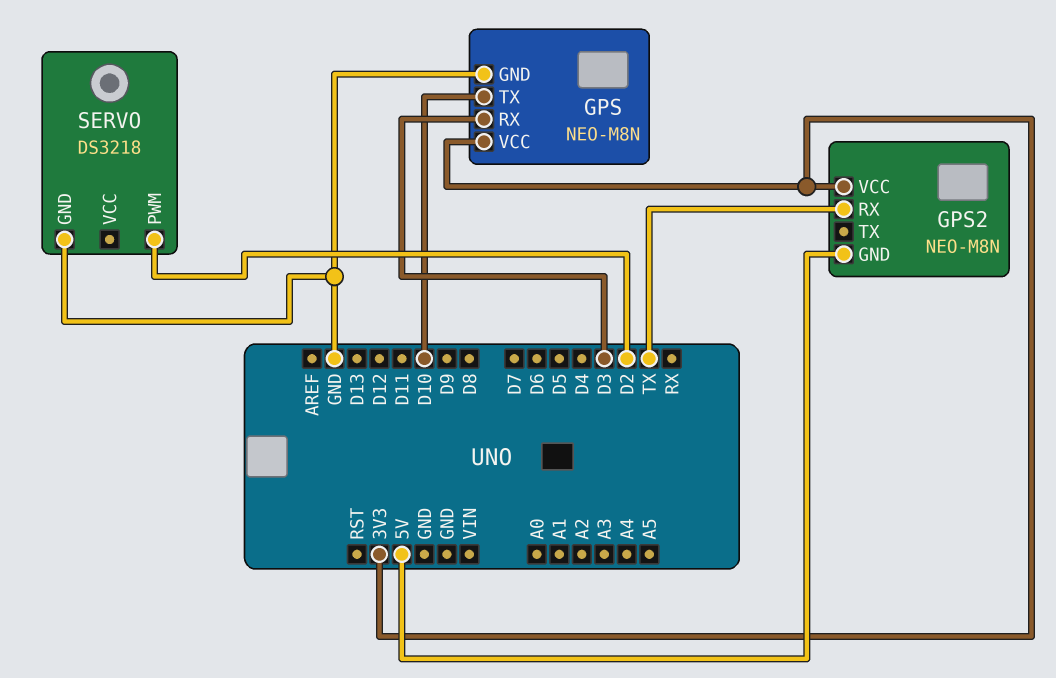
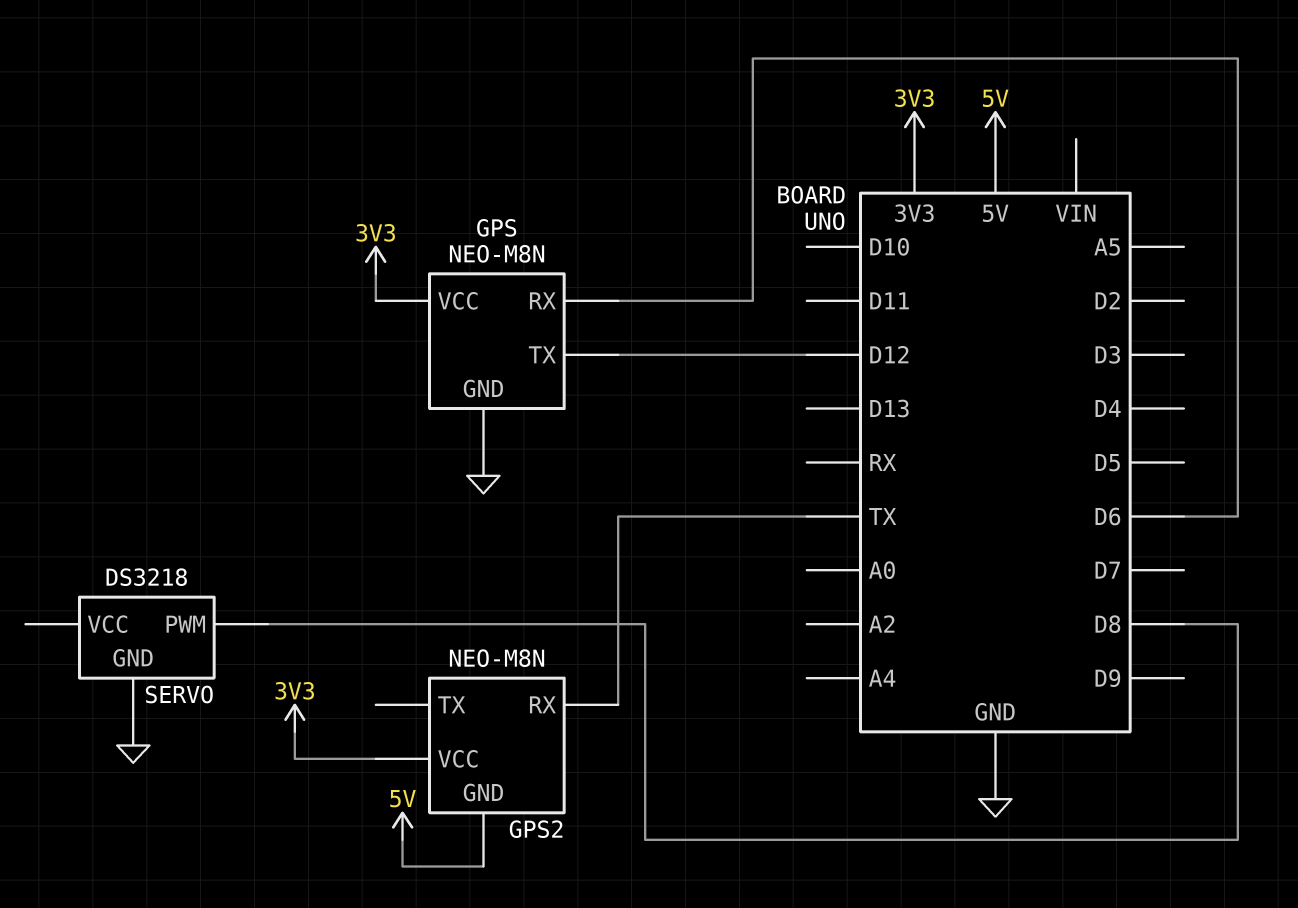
GPS pin RX: D3 -> D6
GPS pin TX: D10 -> D12
SERVO pin PWM: D2 -> D8

